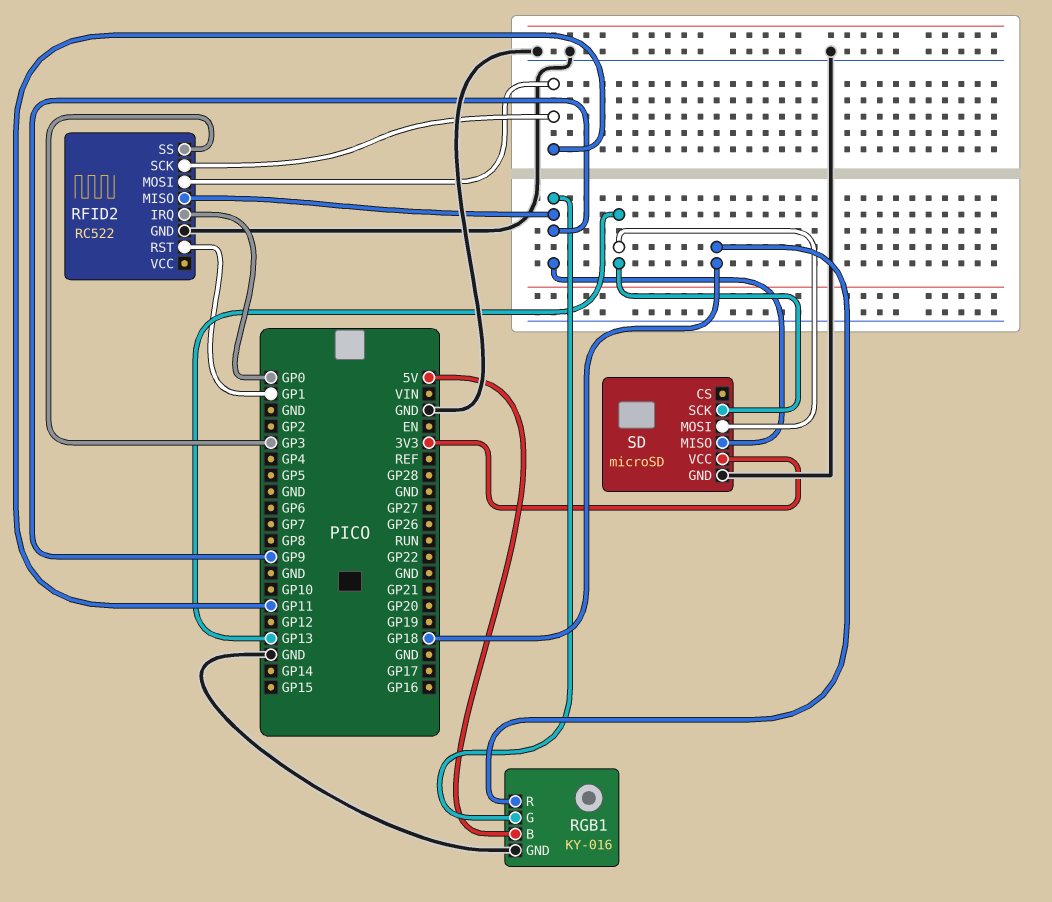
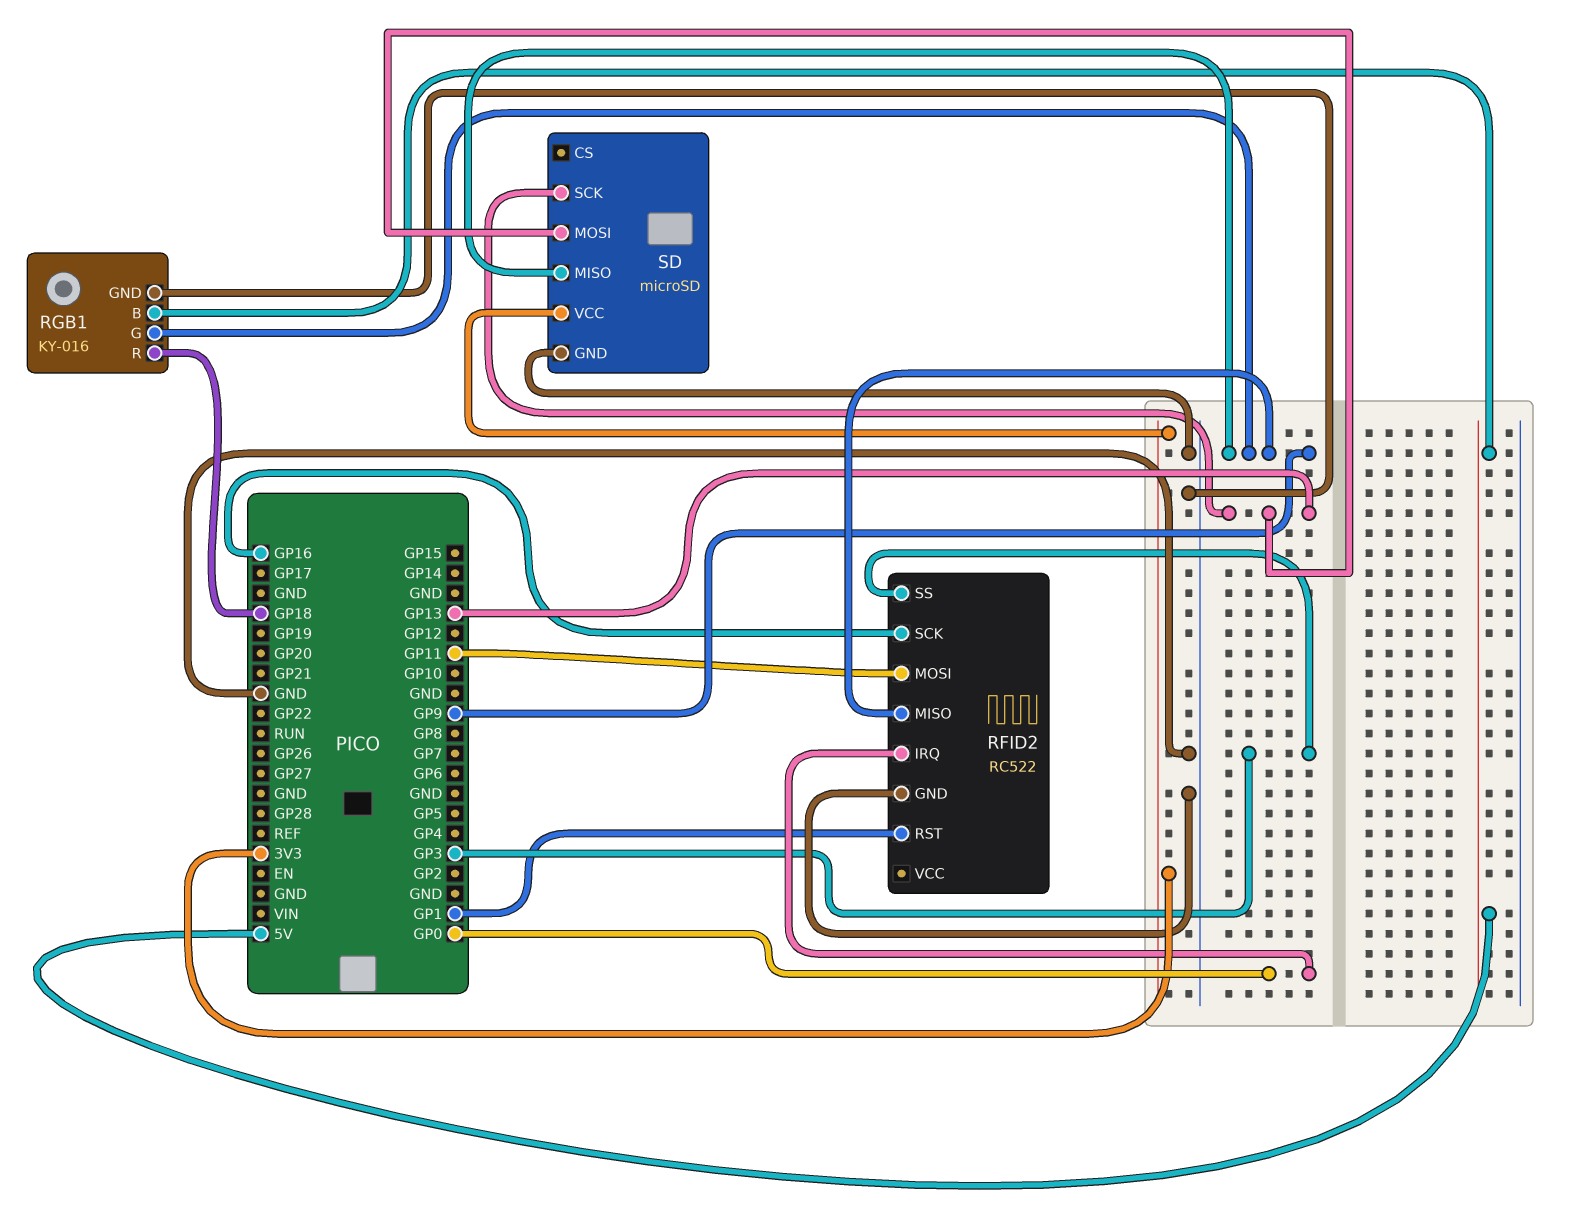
RFID2 pin SCK: GP11 -> GP16

